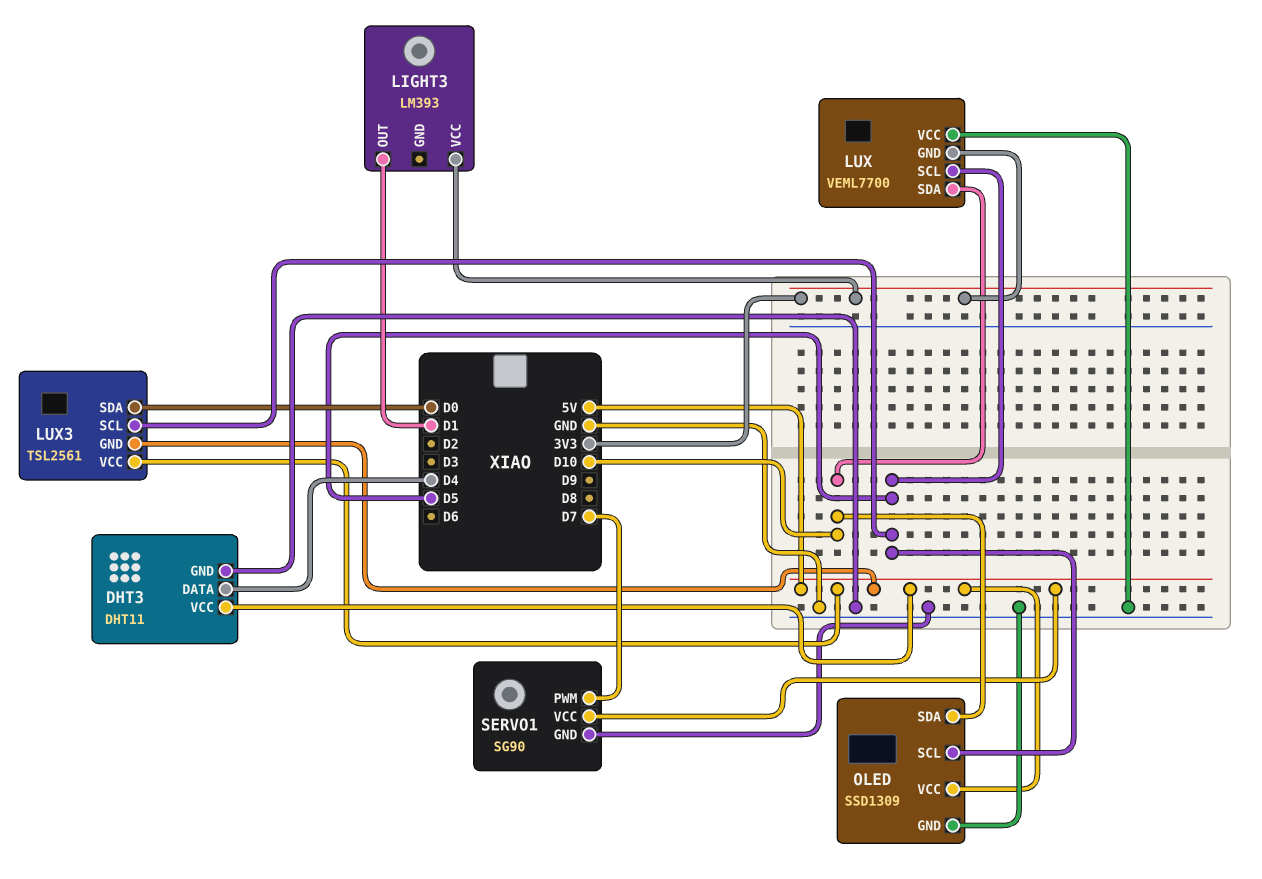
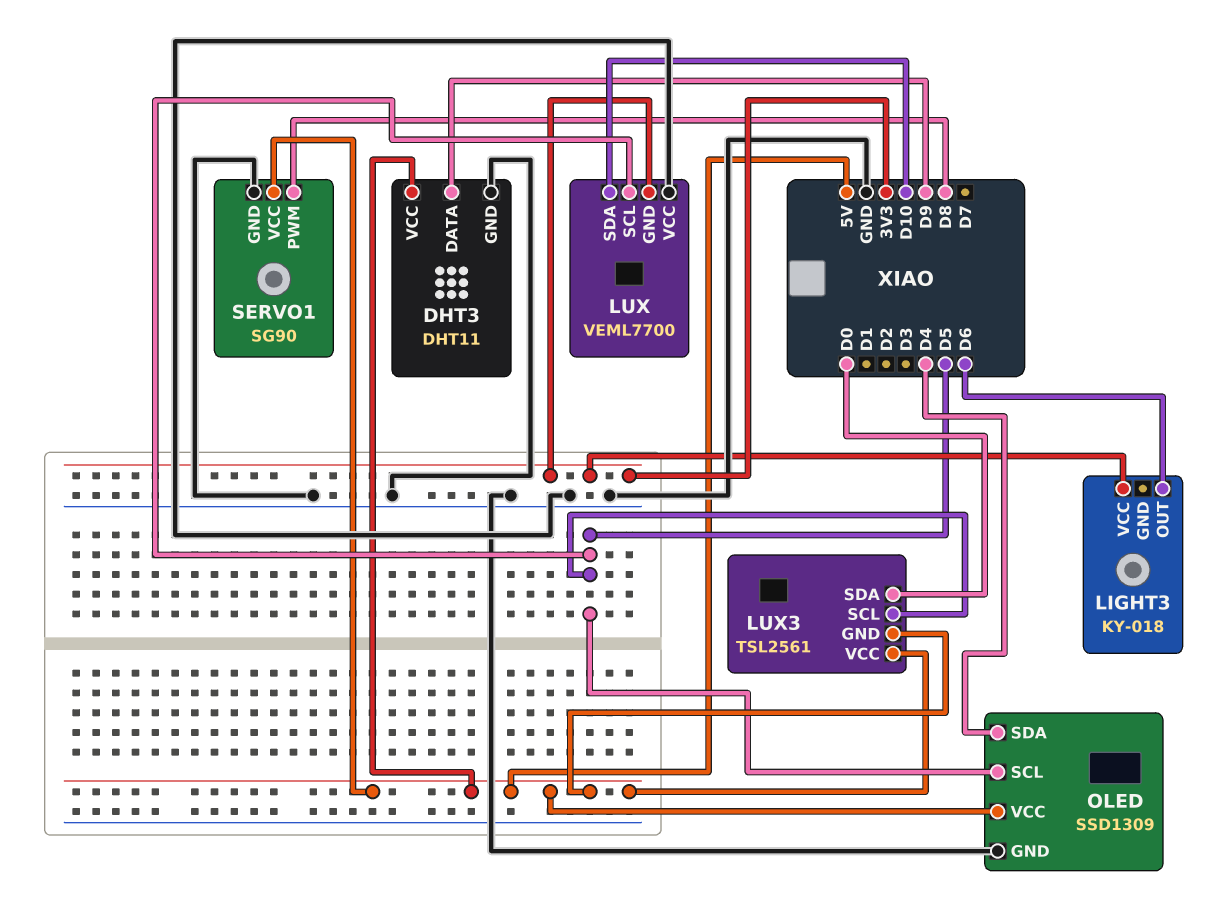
DHT3 pin DATA: D4 -> D9
LIGHT3: LM393 -> KY-018
LIGHT3 pin OUT: D1 -> D6
OLED pin SDA: D10 -> D4
SERVO1 pin PWM: D7 -> D8

